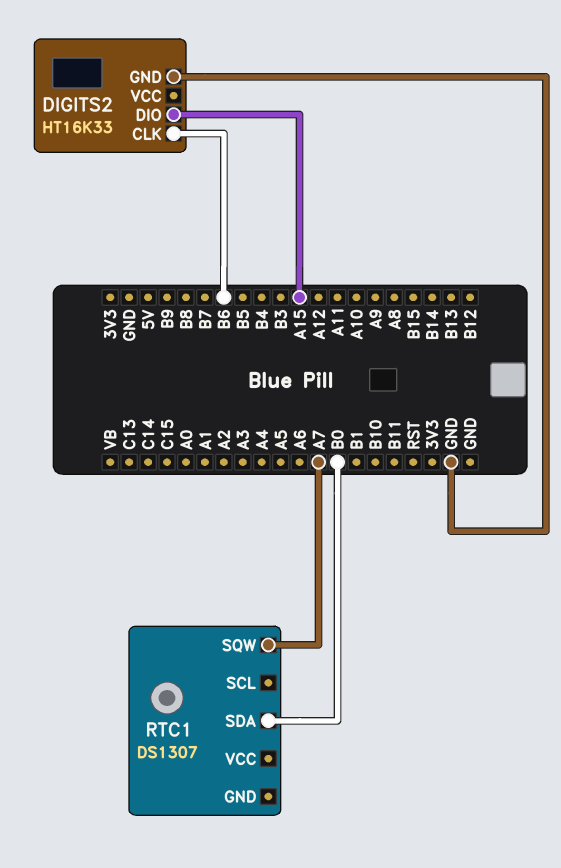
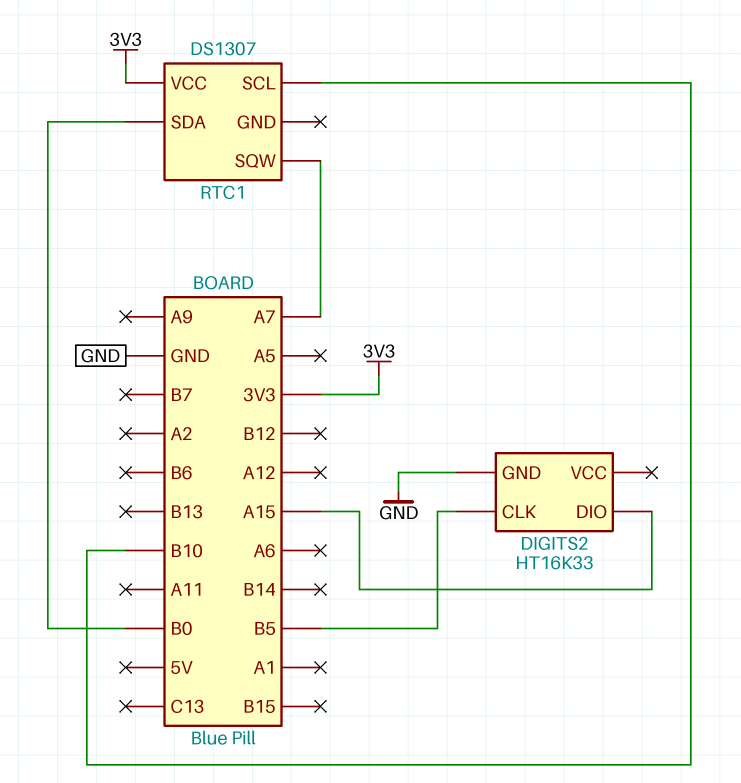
DIGITS2 pin CLK: B6 -> B5
RTC1 pin SCL: none -> B10
RTC1 pin VCC: none -> 3V3

